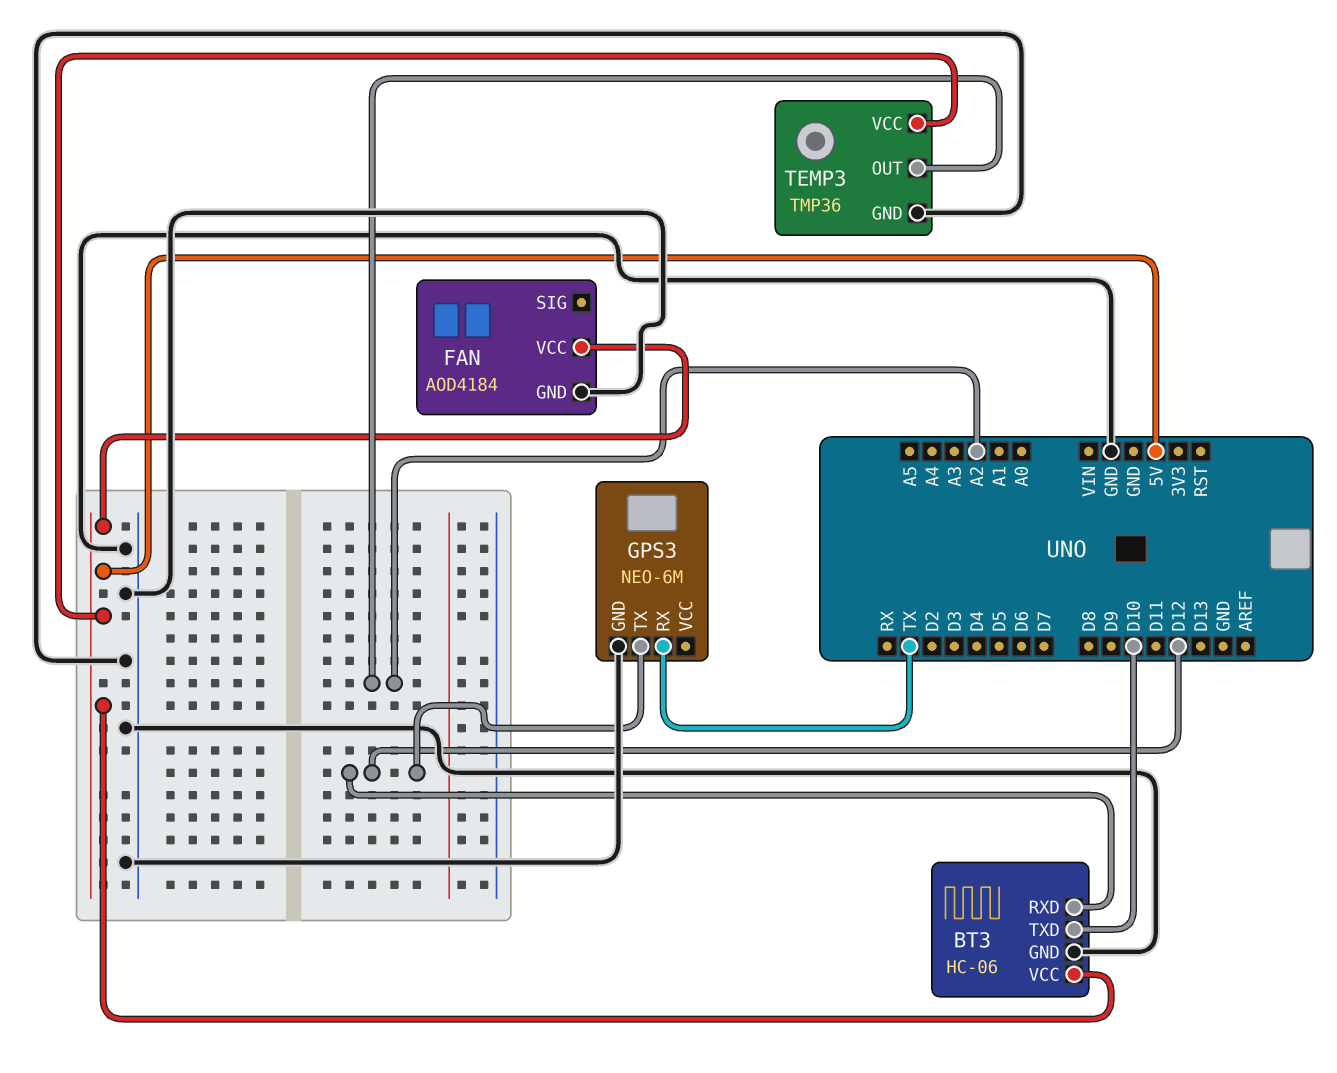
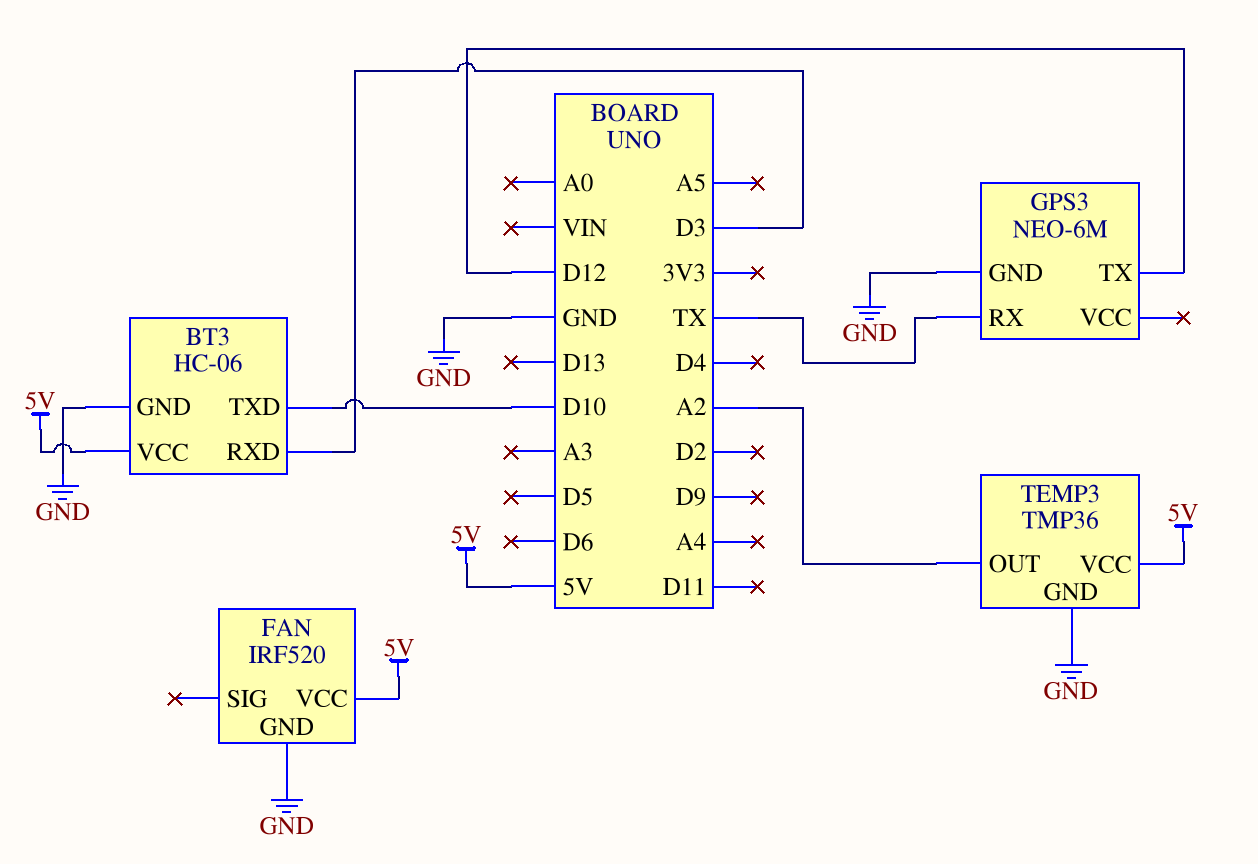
BT3 pin RXD: D12 -> D3
FAN: AOD4184 -> IRF520

